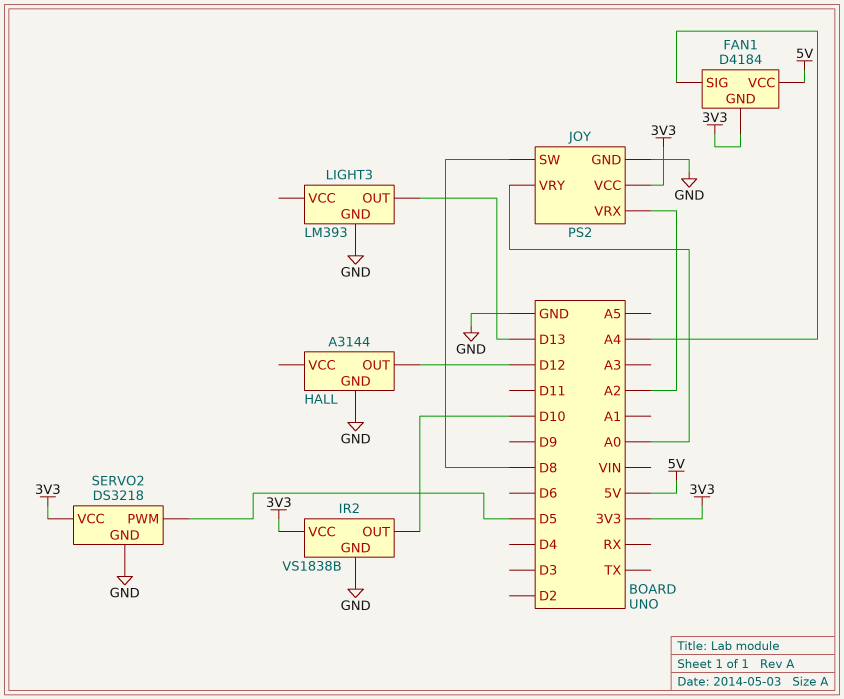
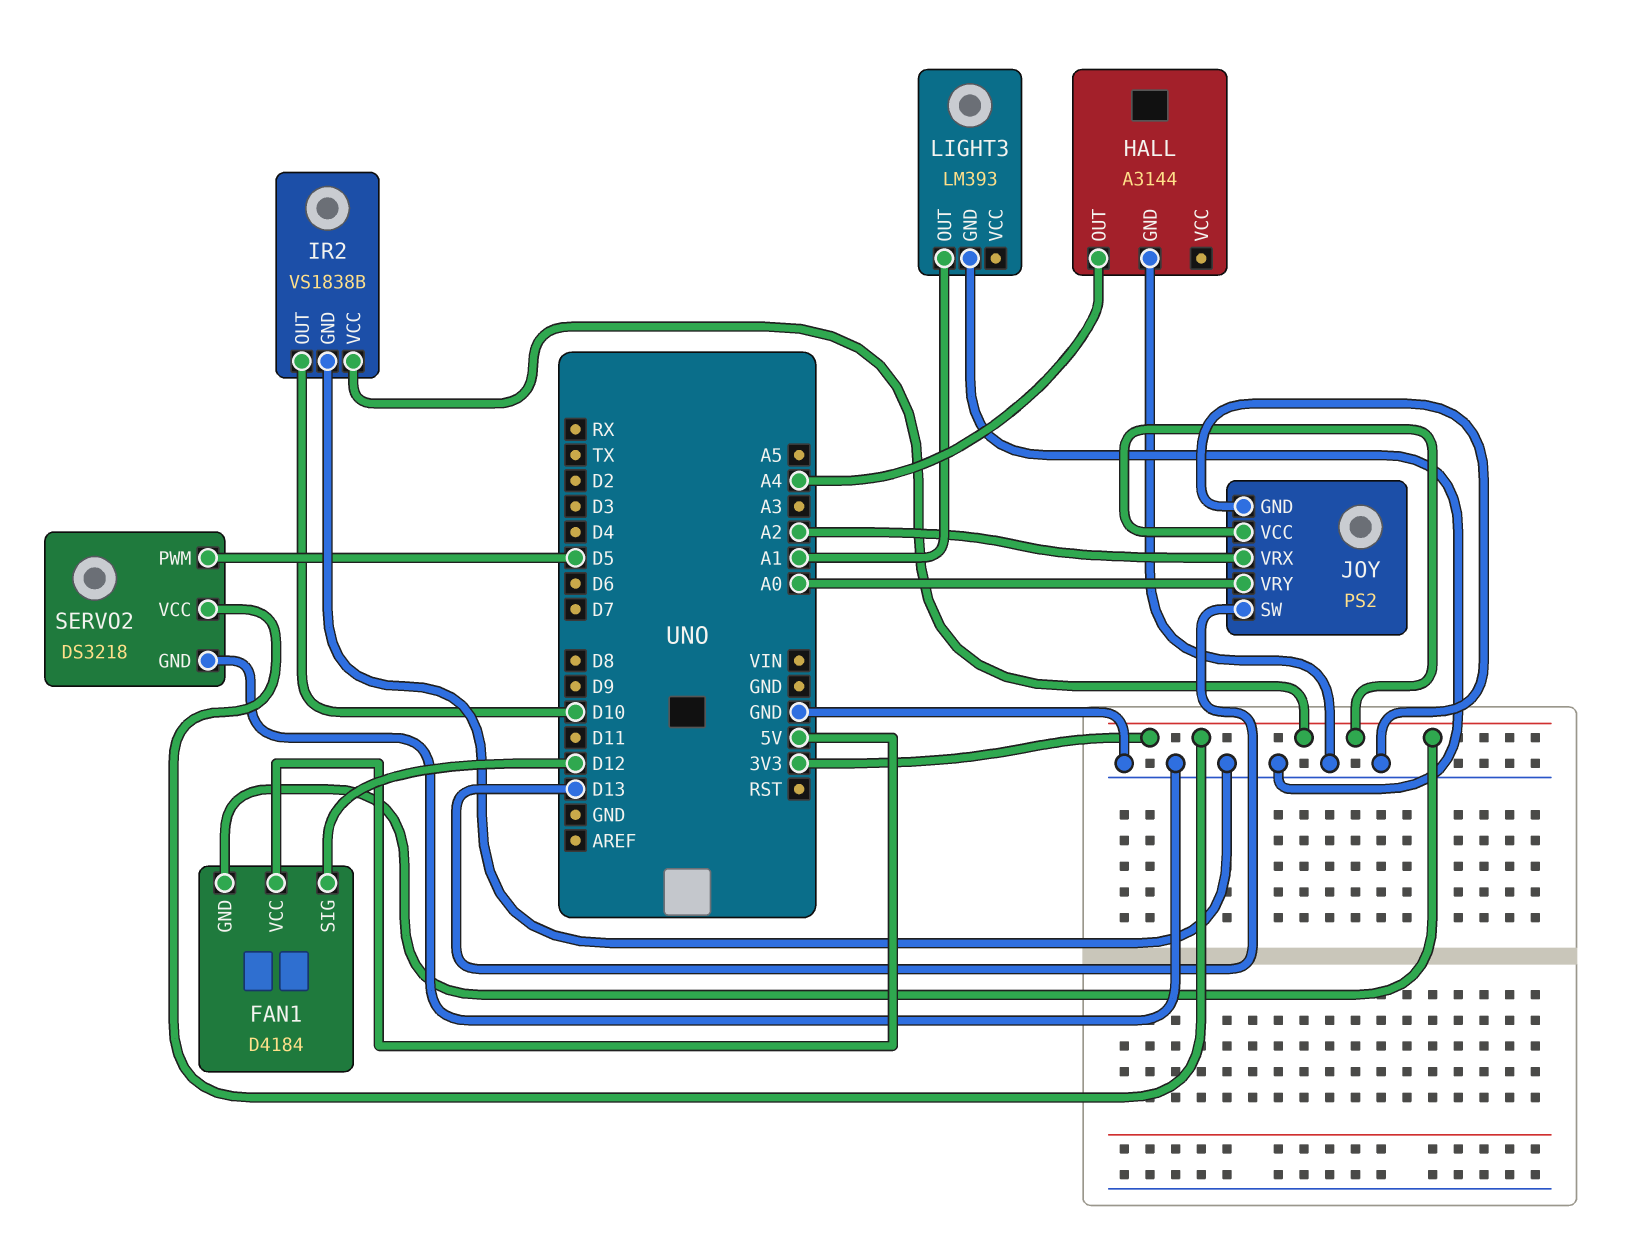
FAN1 pin SIG: A4 -> D12
HALL pin OUT: D12 -> A4
JOY pin SW: D8 -> D13
LIGHT3 pin OUT: D13 -> A1

